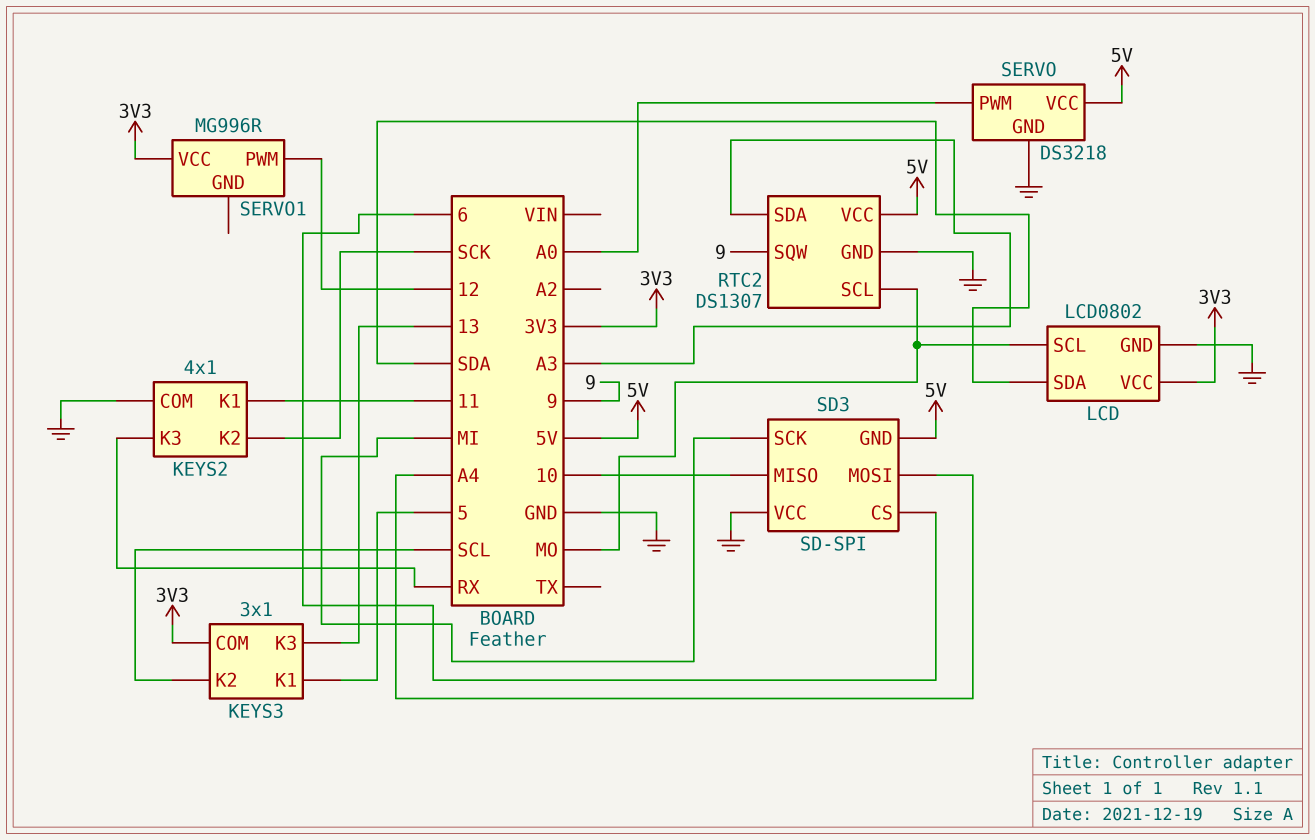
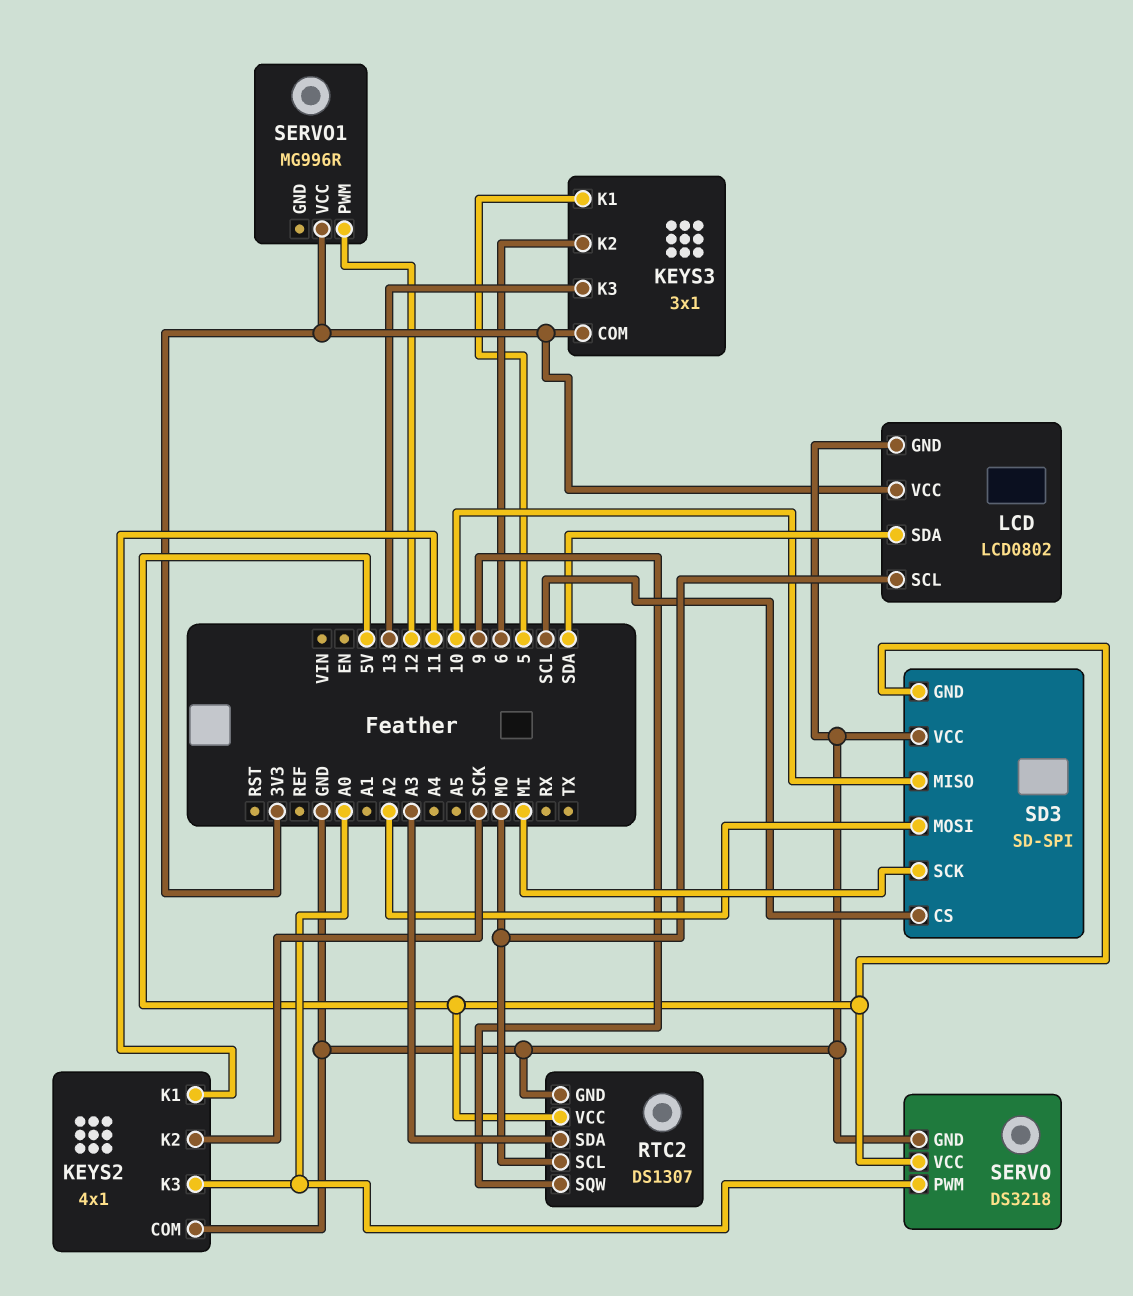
KEYS2 pin K3: RX -> A0
KEYS3 pin K2: SCL -> 6
SD3 pin CS: 6 -> SCL
SD3 pin MOSI: A4 -> A2

